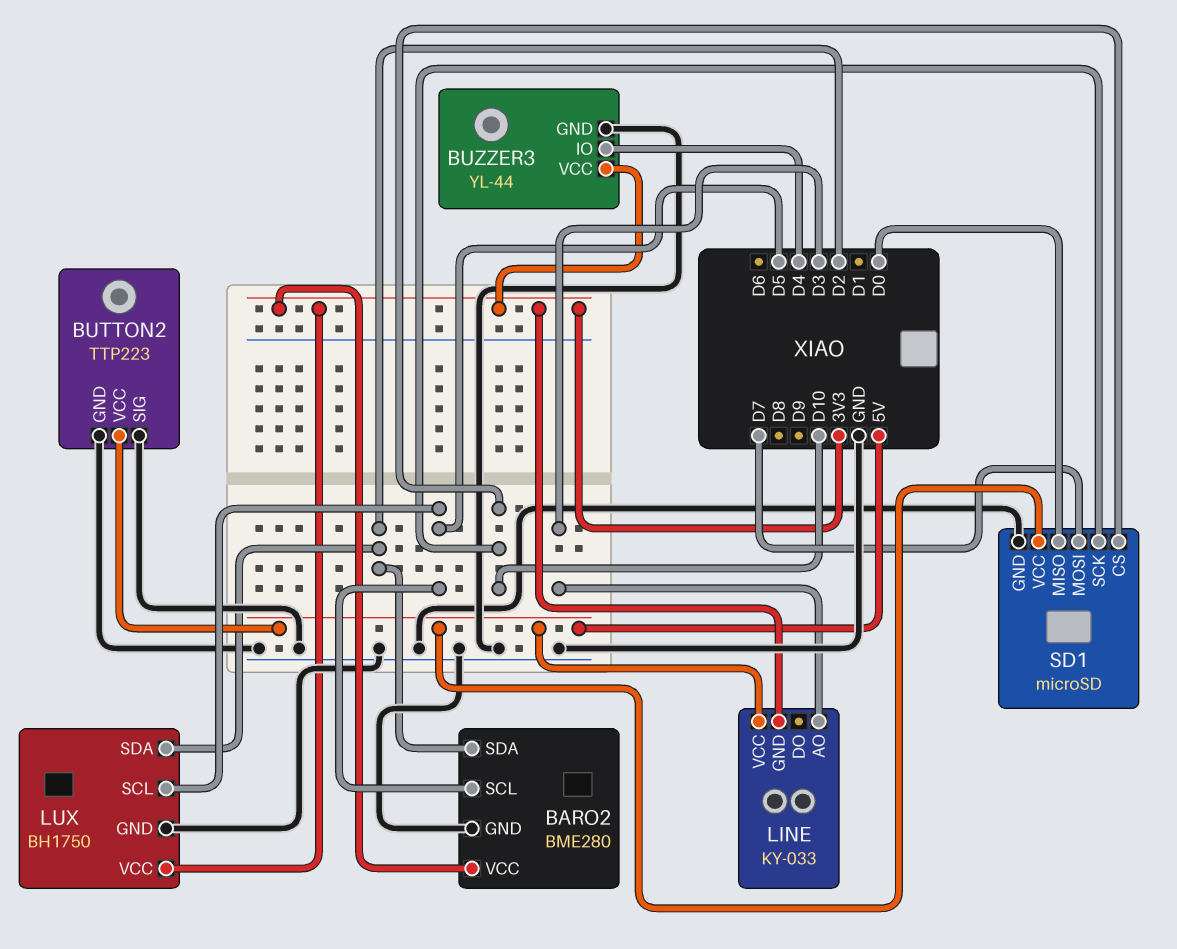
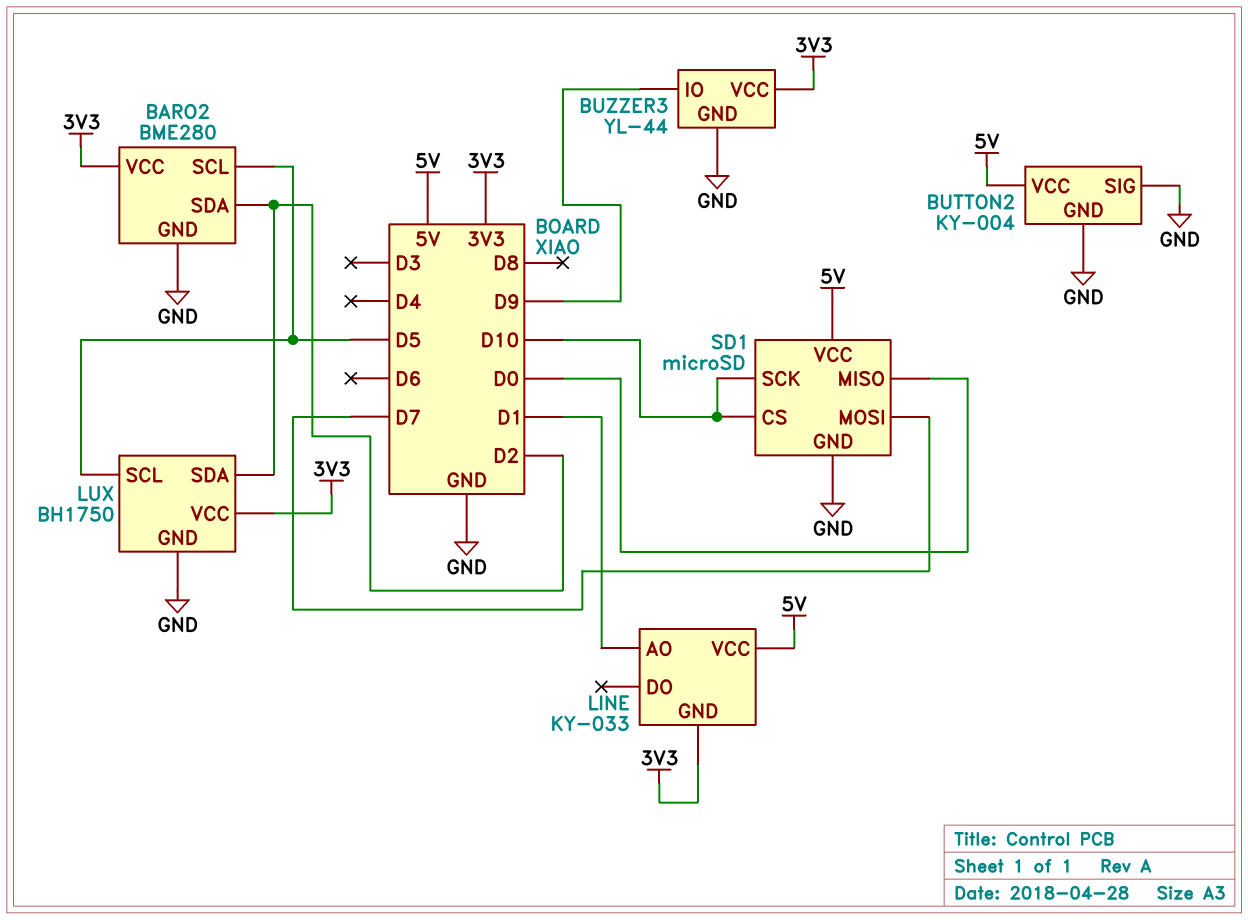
BUTTON2: TTP223 -> KY-004
BUZZER3 pin IO: D4 -> D9
LINE pin AO: D3 -> D1

